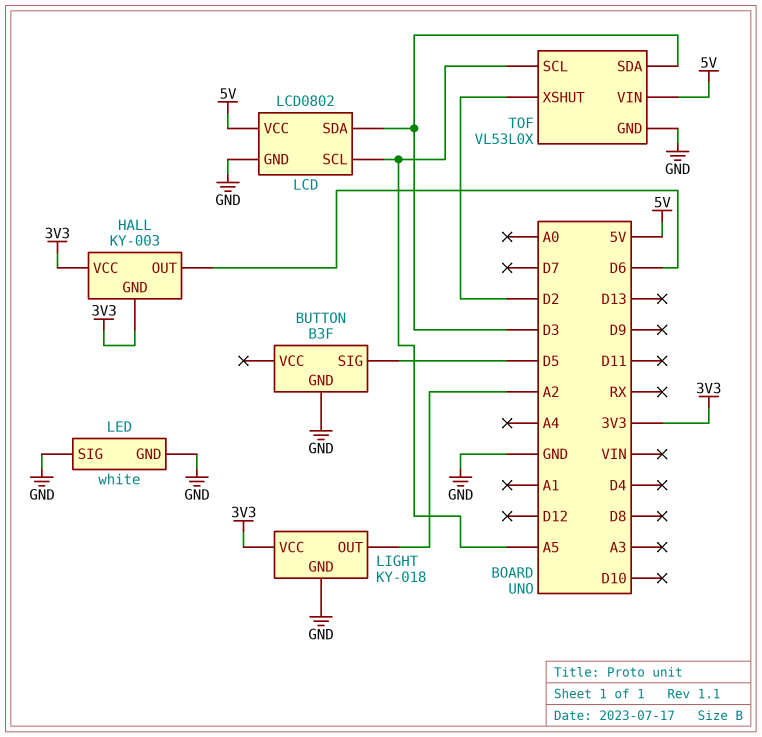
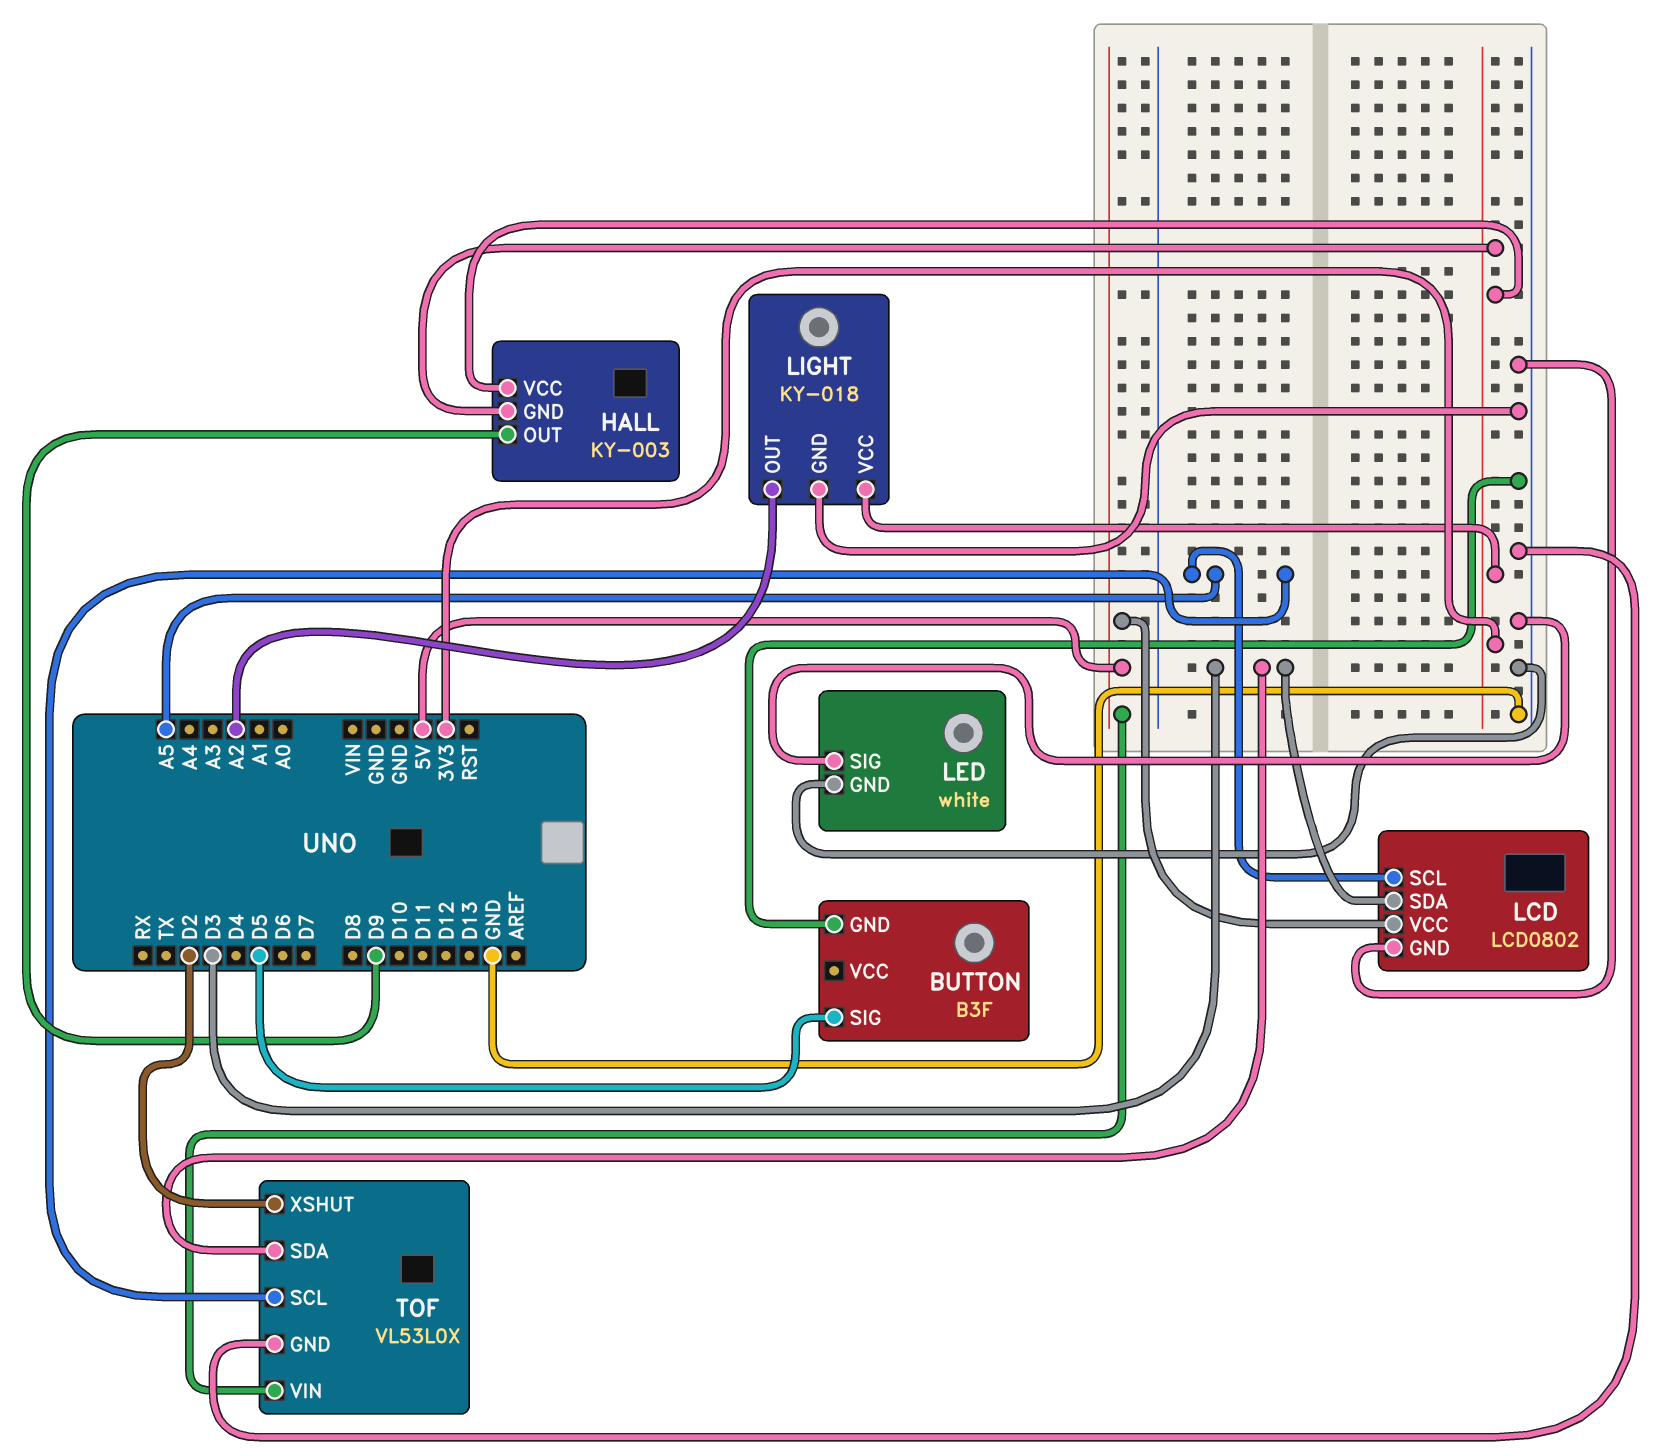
HALL pin OUT: D6 -> D9

